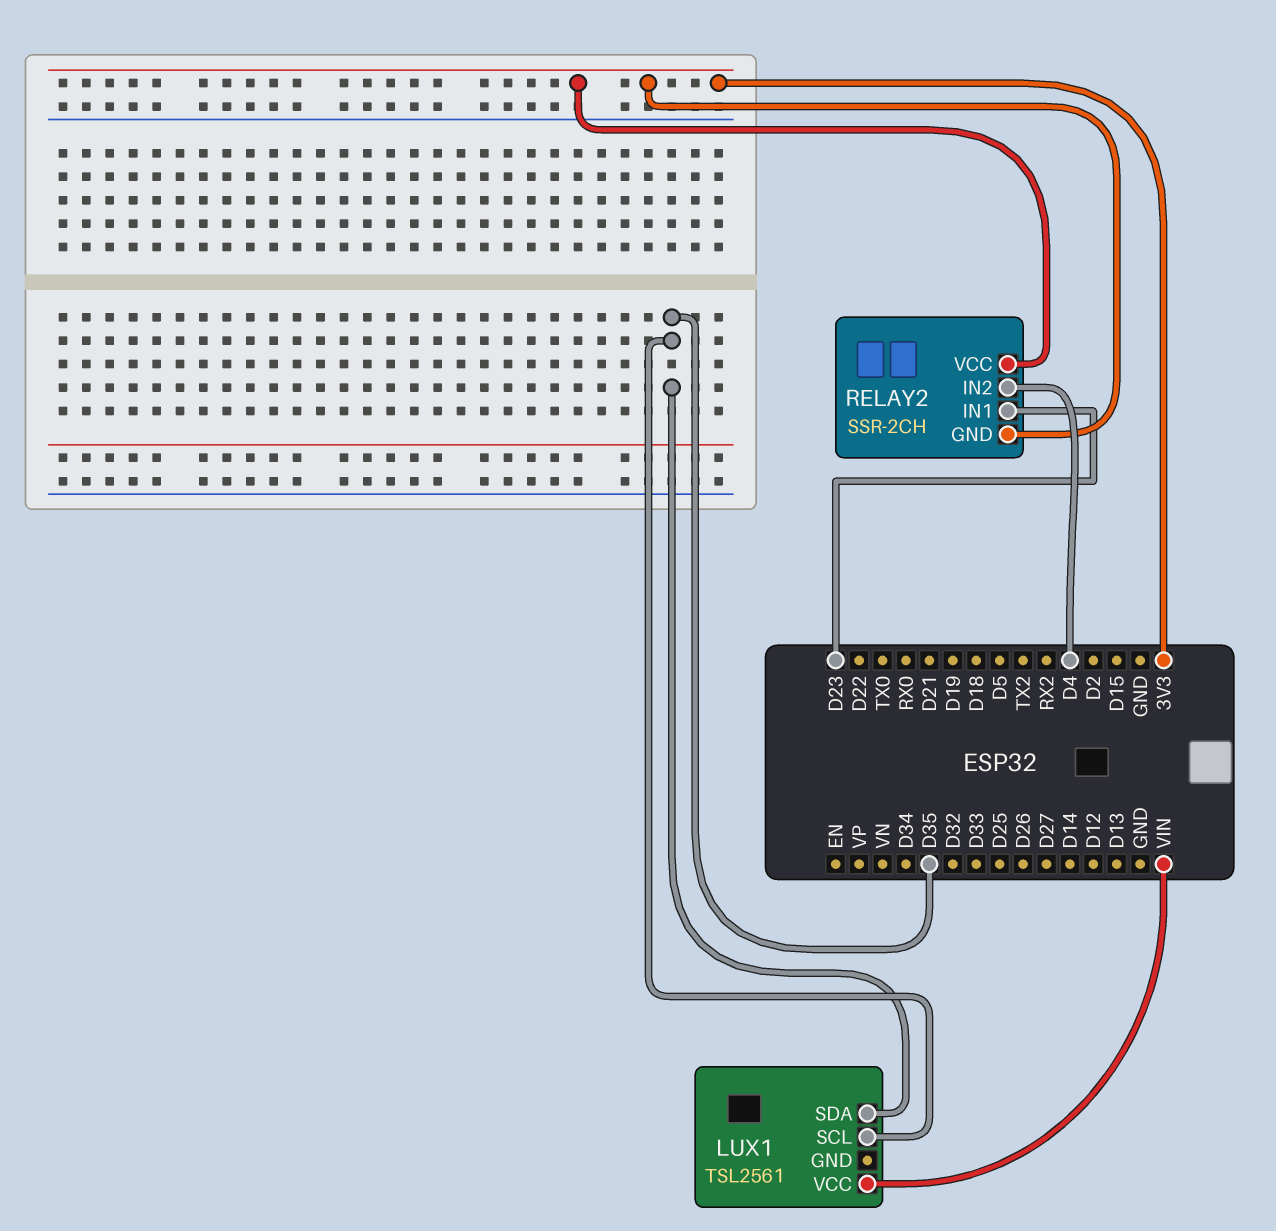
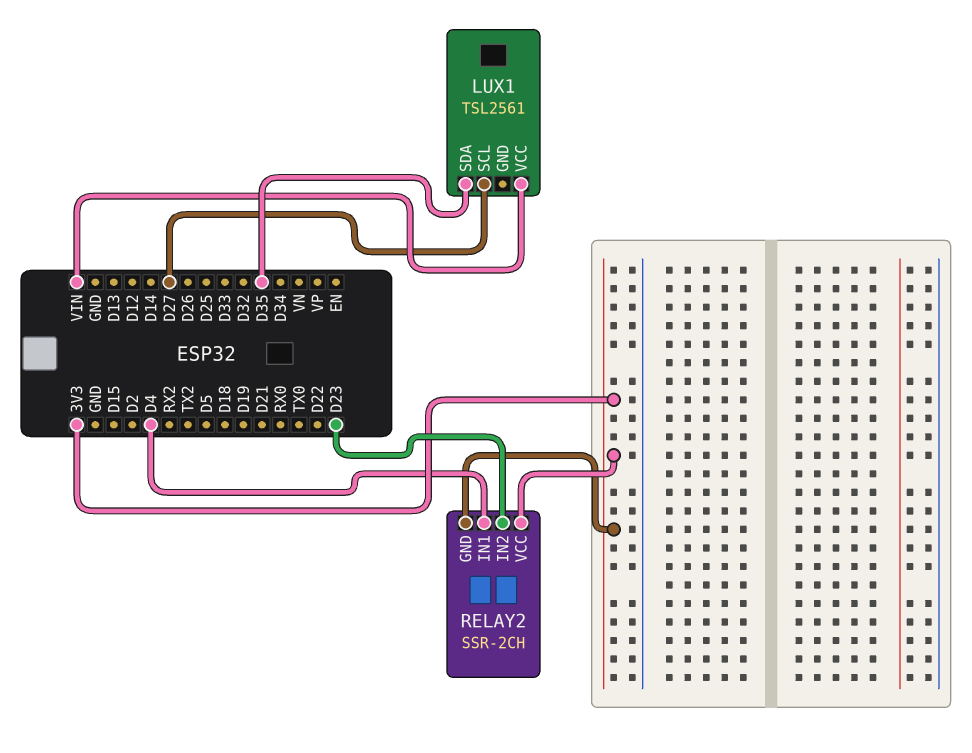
LUX1 pin SCL: D35 -> D27
RELAY2 pin IN1: D23 -> D4
RELAY2 pin IN2: D4 -> D23

